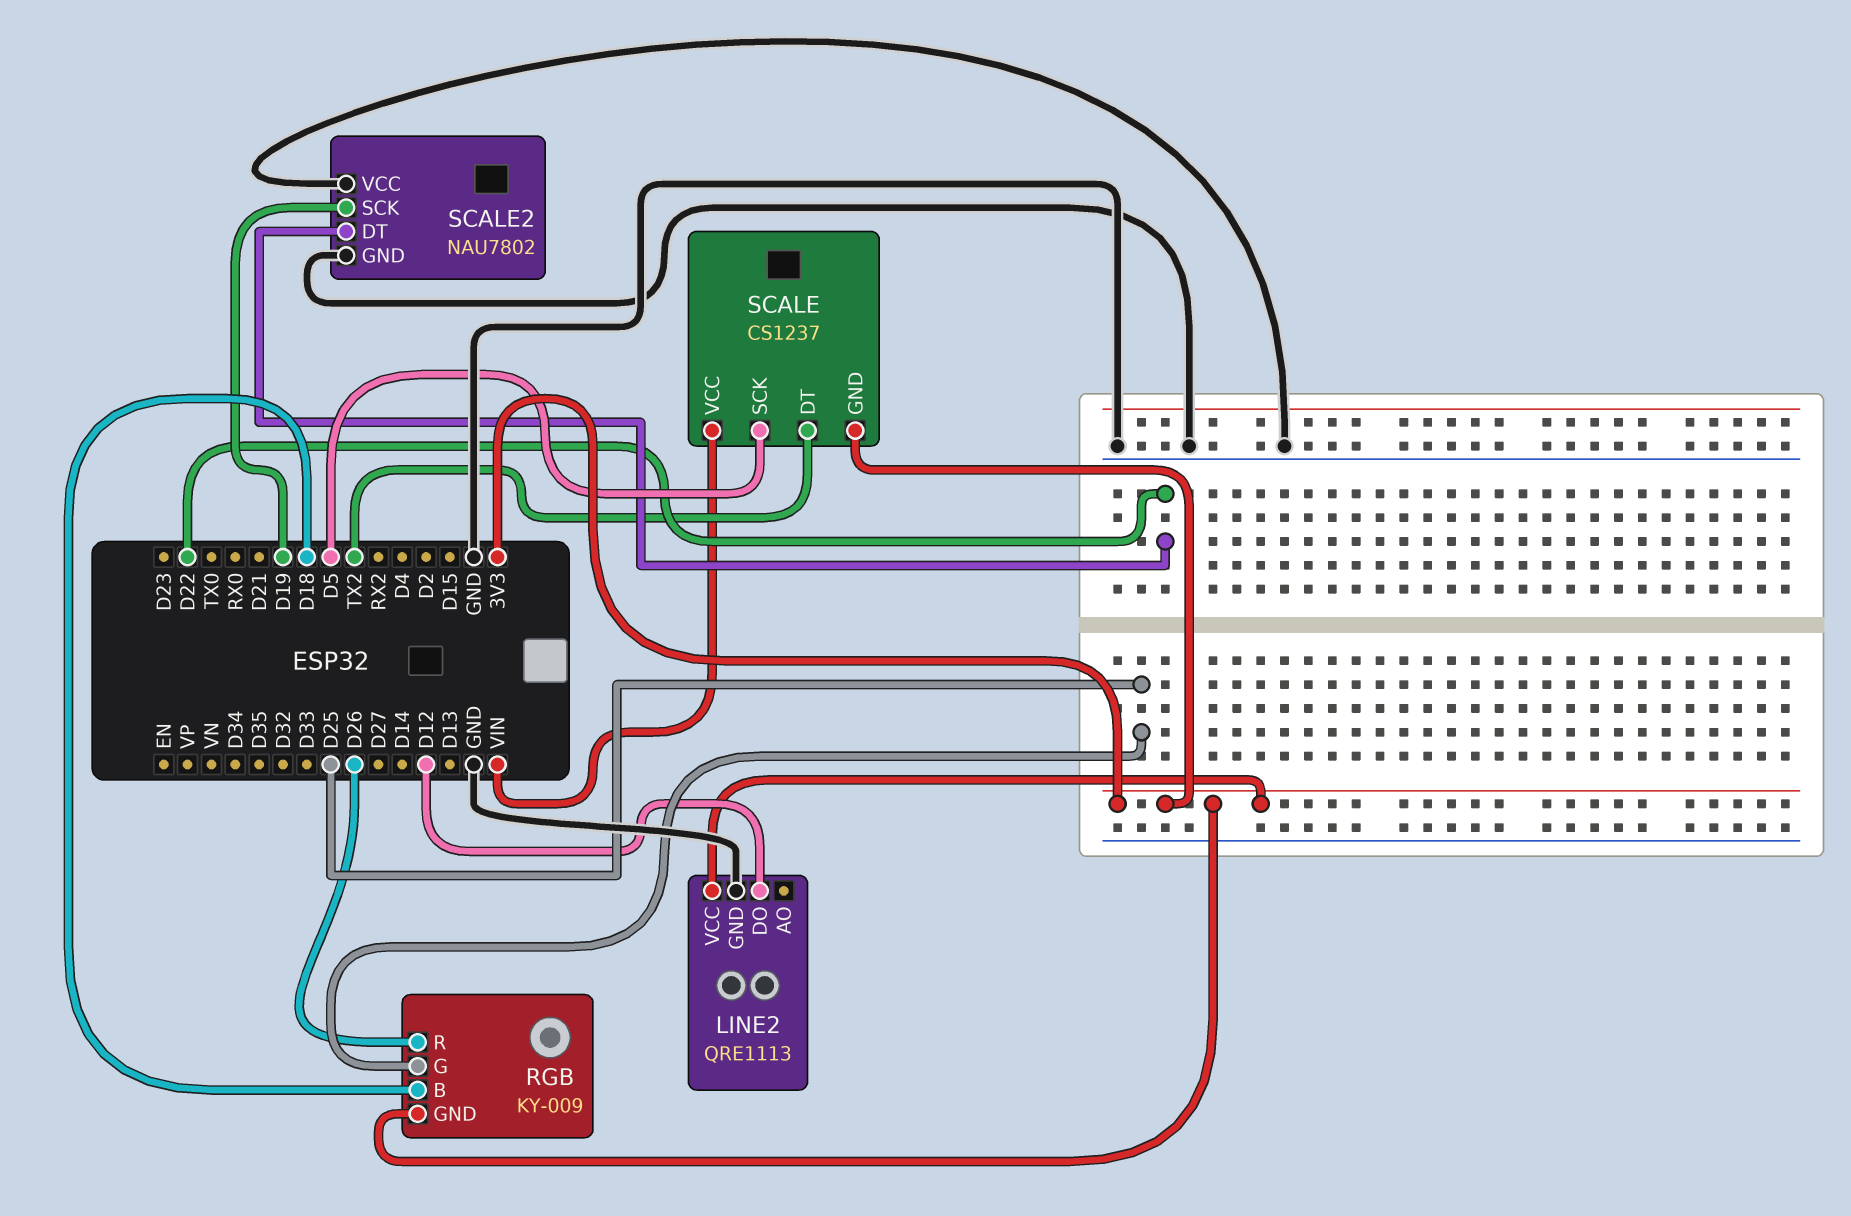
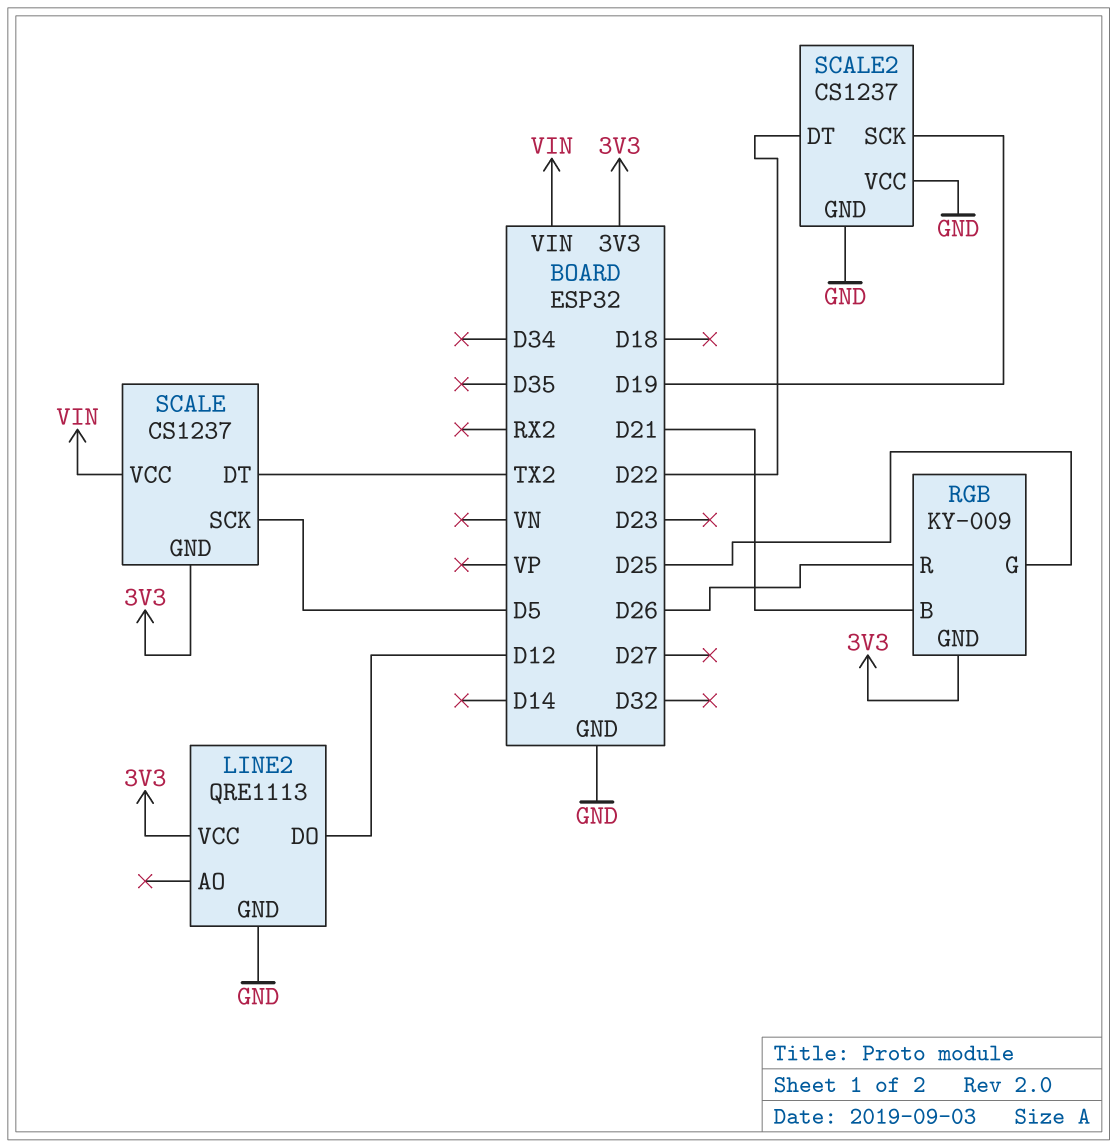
RGB pin B: D18 -> D21
SCALE2: NAU7802 -> CS1237

